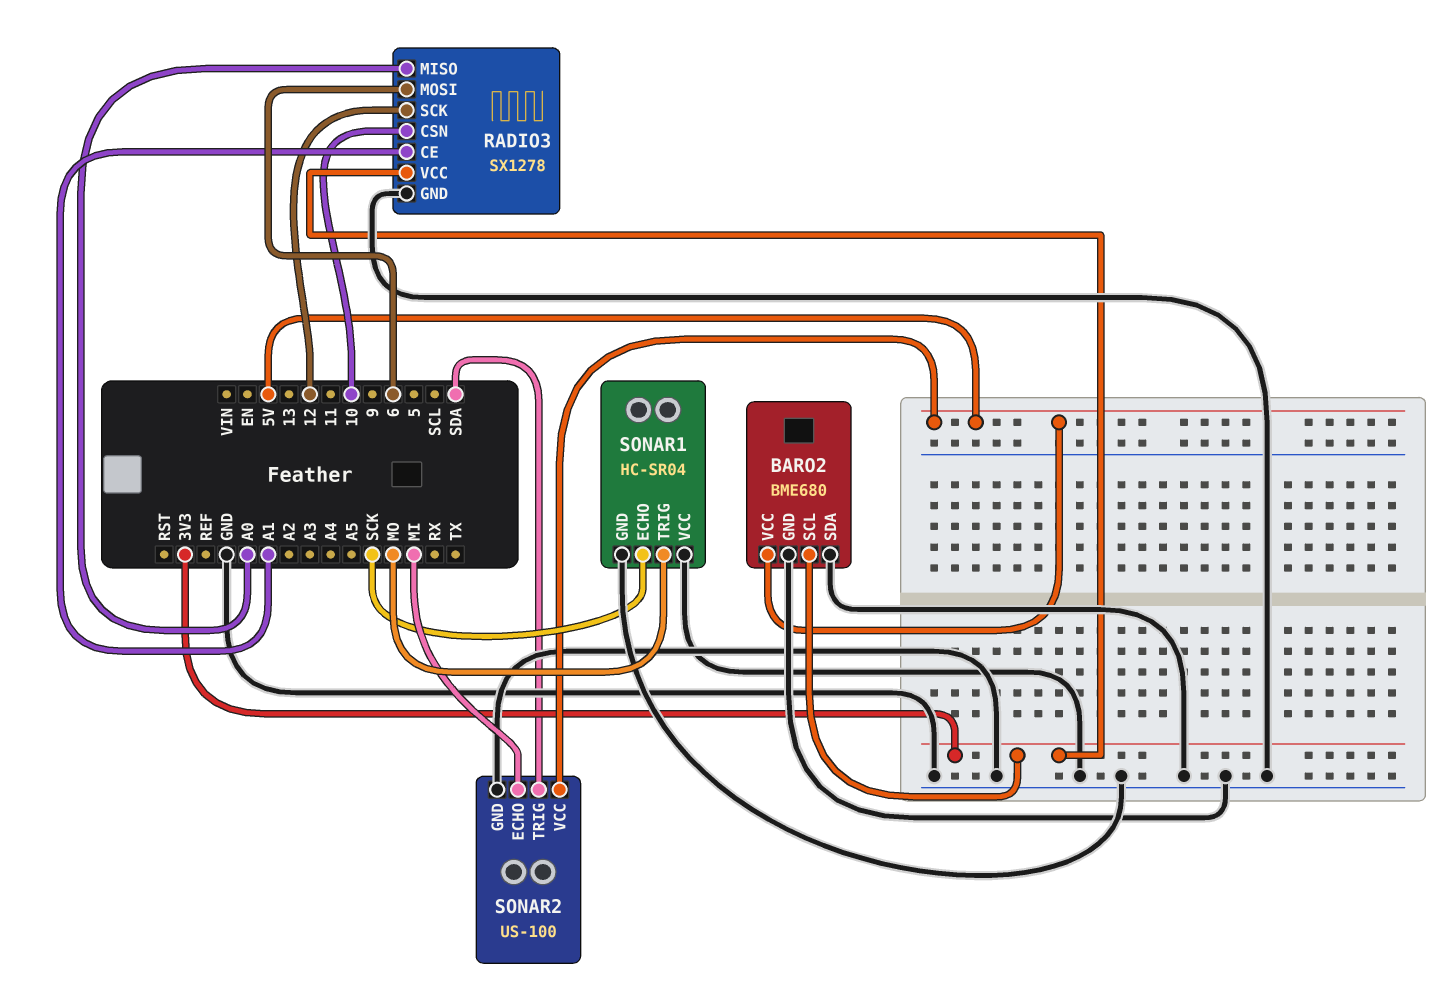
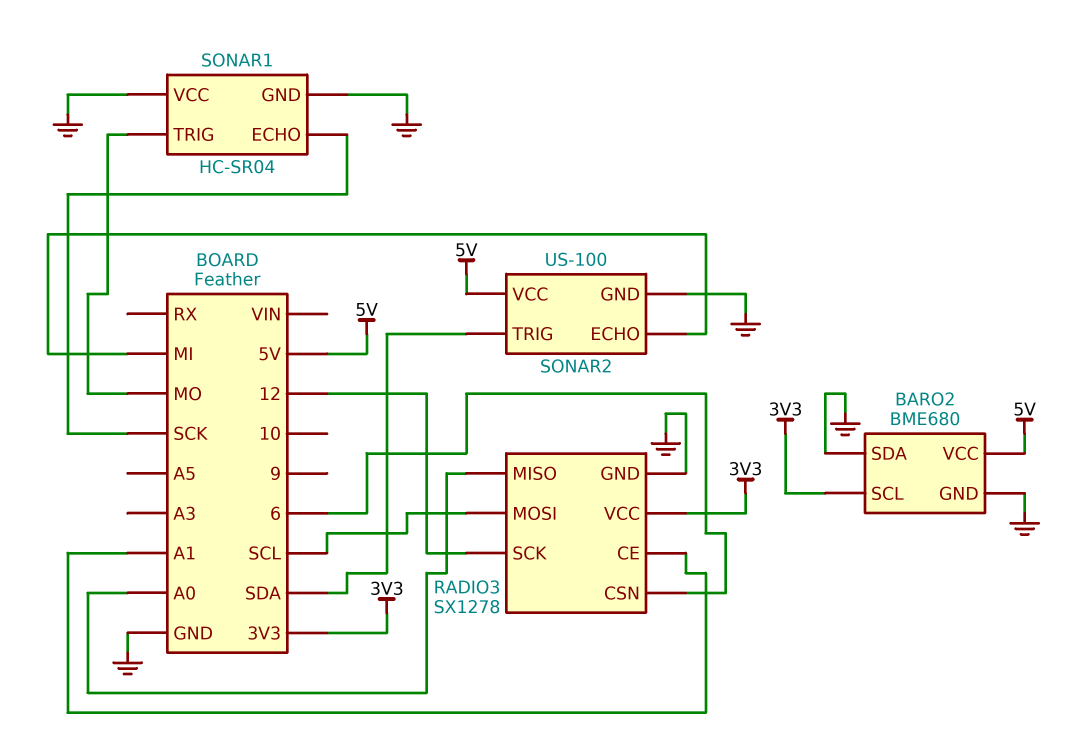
RADIO3 pin CSN: 10 -> 6
RADIO3 pin MOSI: 6 -> SCL

